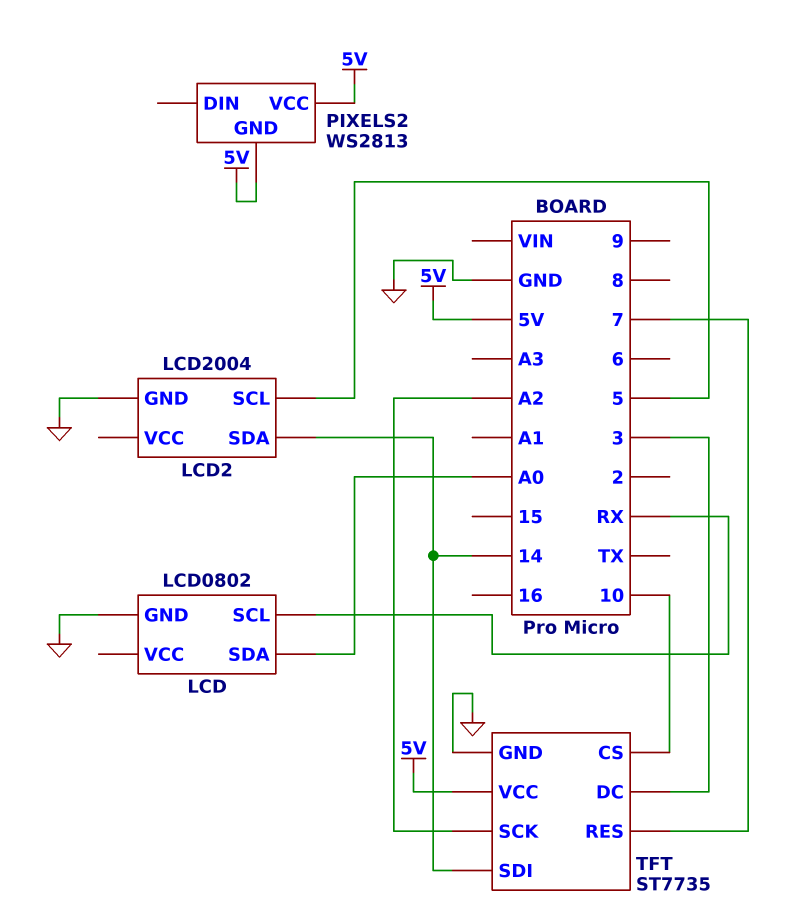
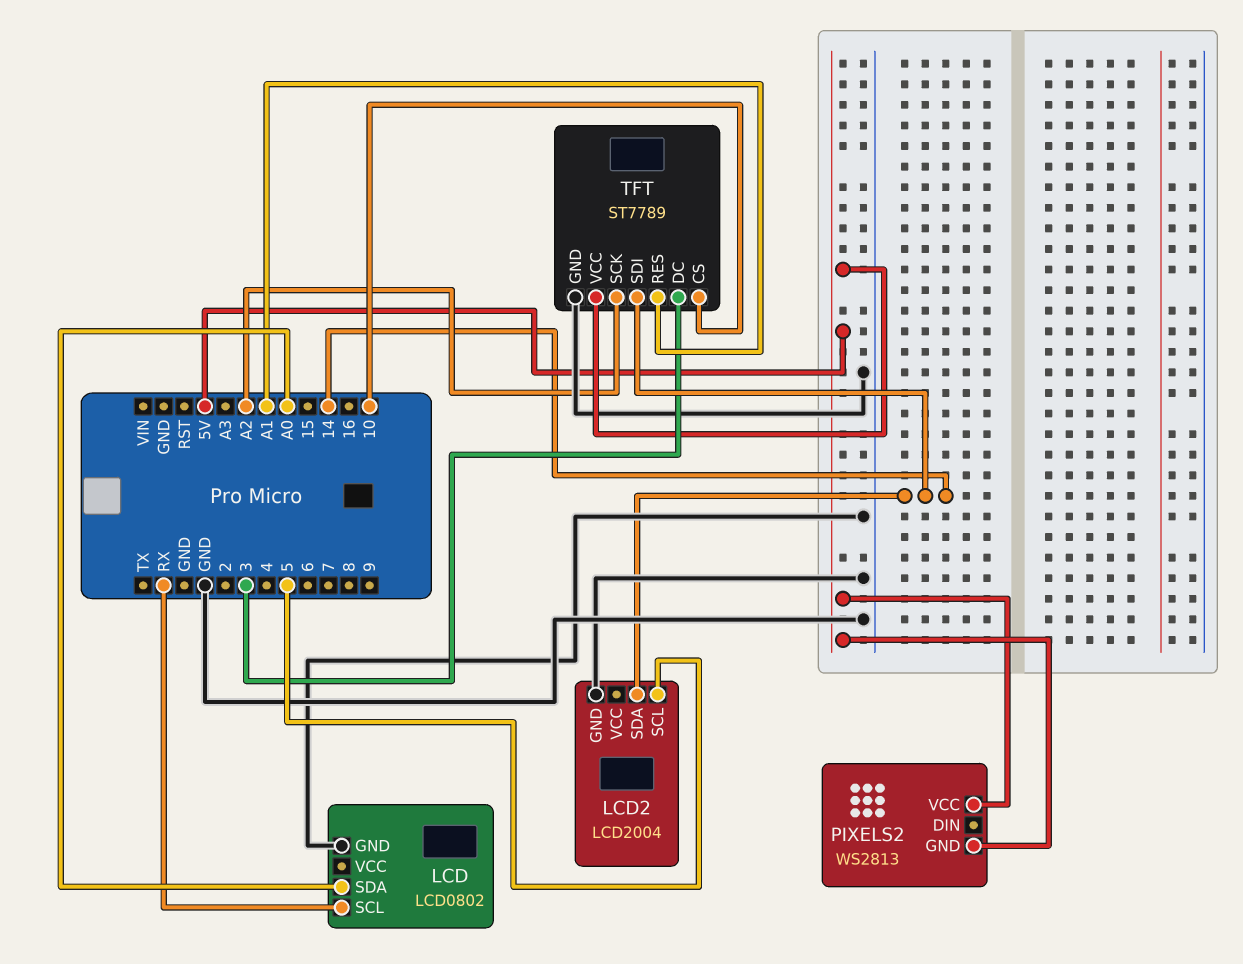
TFT: ST7735 -> ST7789
TFT pin RES: 7 -> A1

